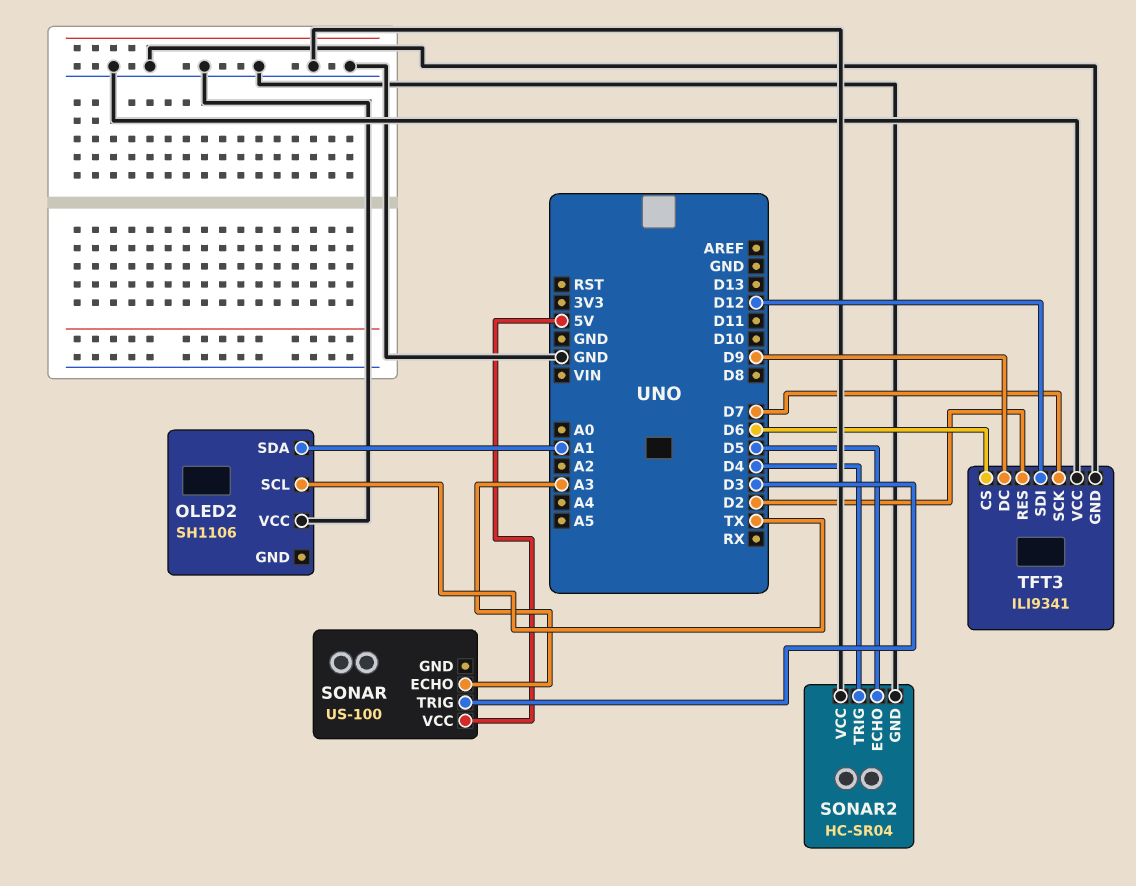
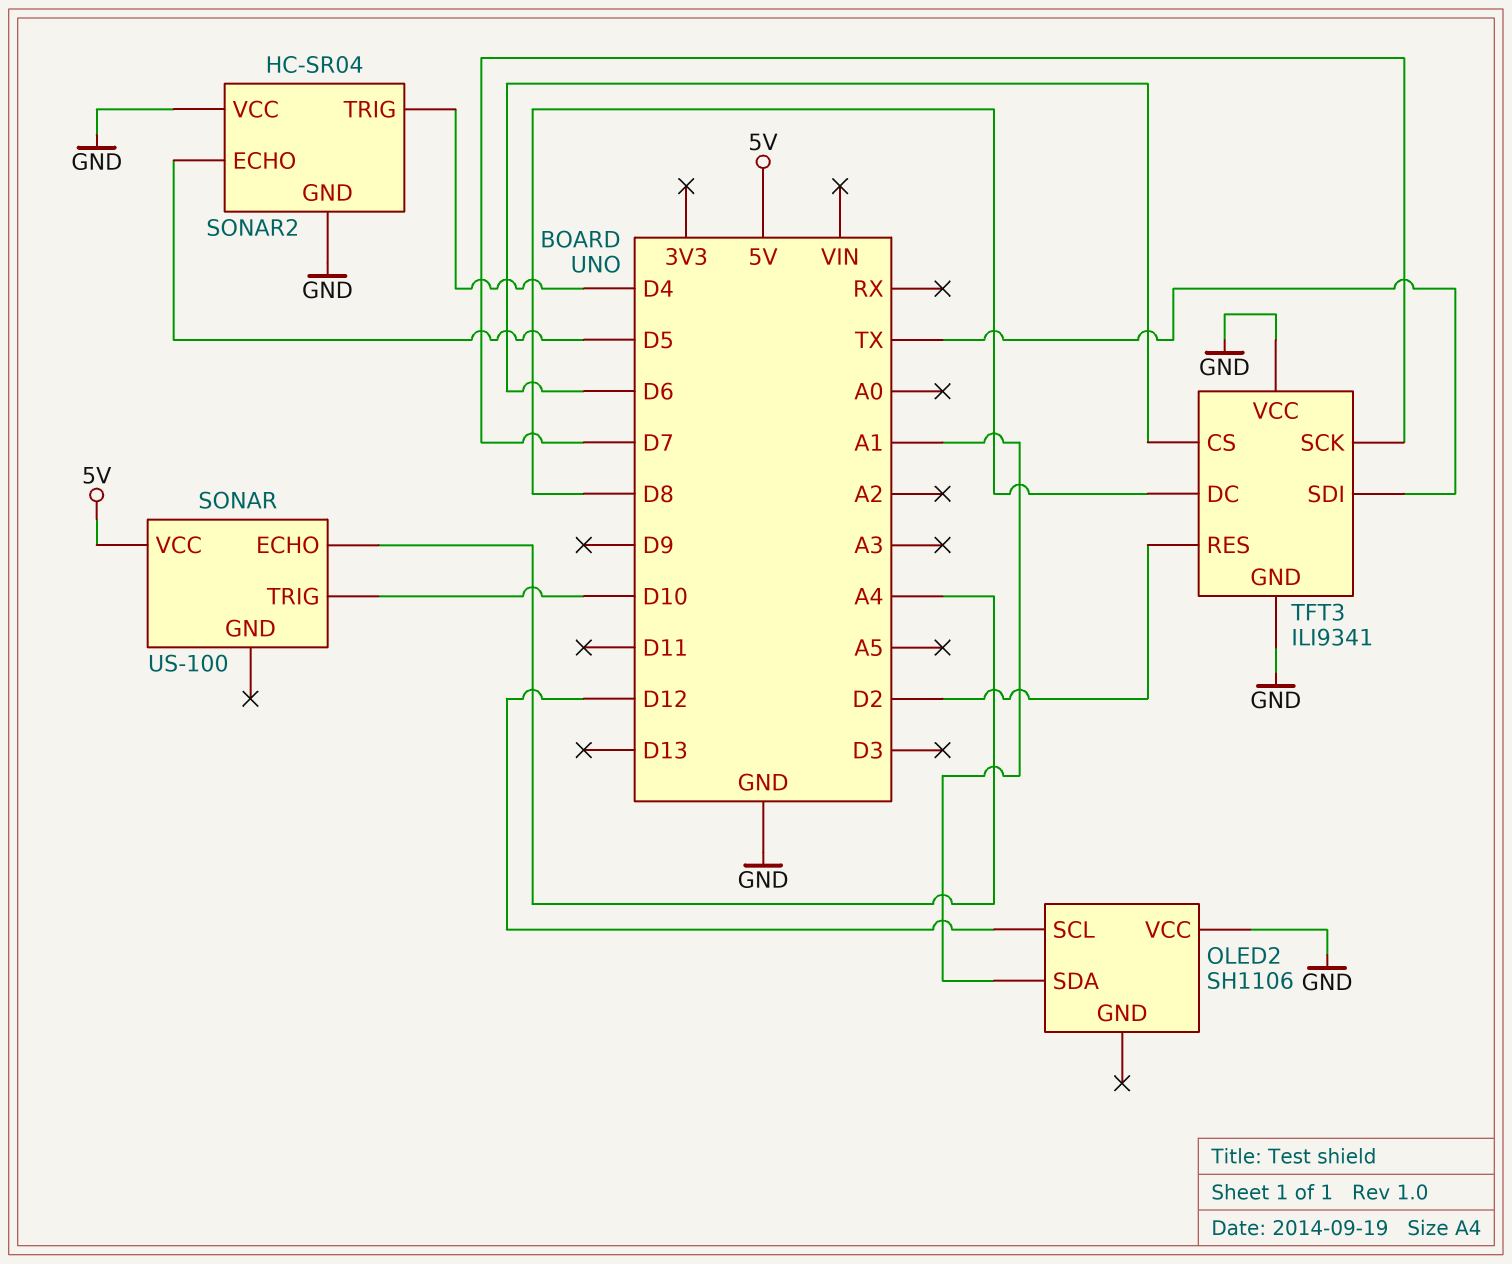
OLED2 pin SCL: TX -> D12
SONAR pin ECHO: A3 -> A4
SONAR pin TRIG: D3 -> D10
TFT3 pin DC: D9 -> D8
TFT3 pin SDI: D12 -> TX

